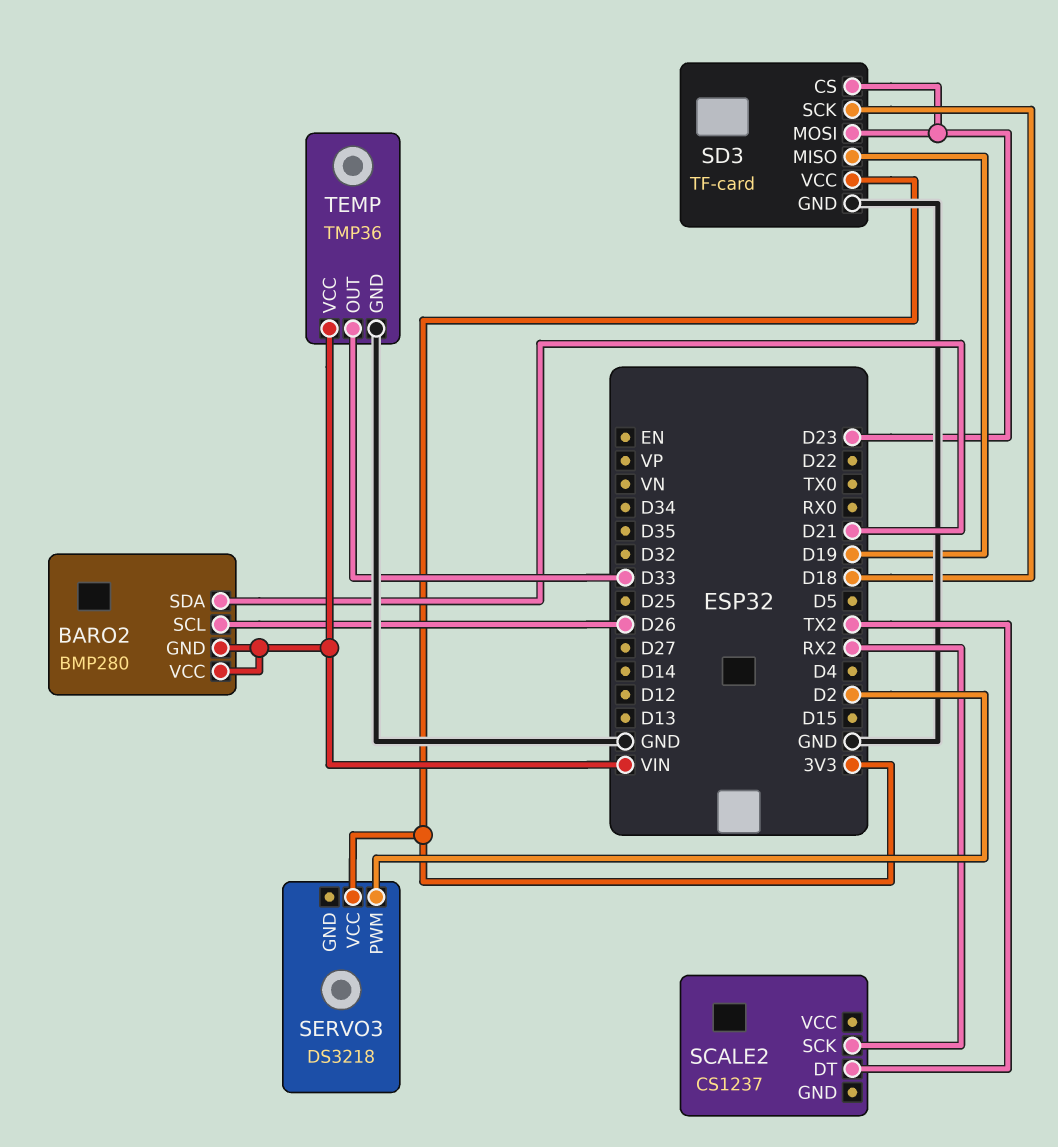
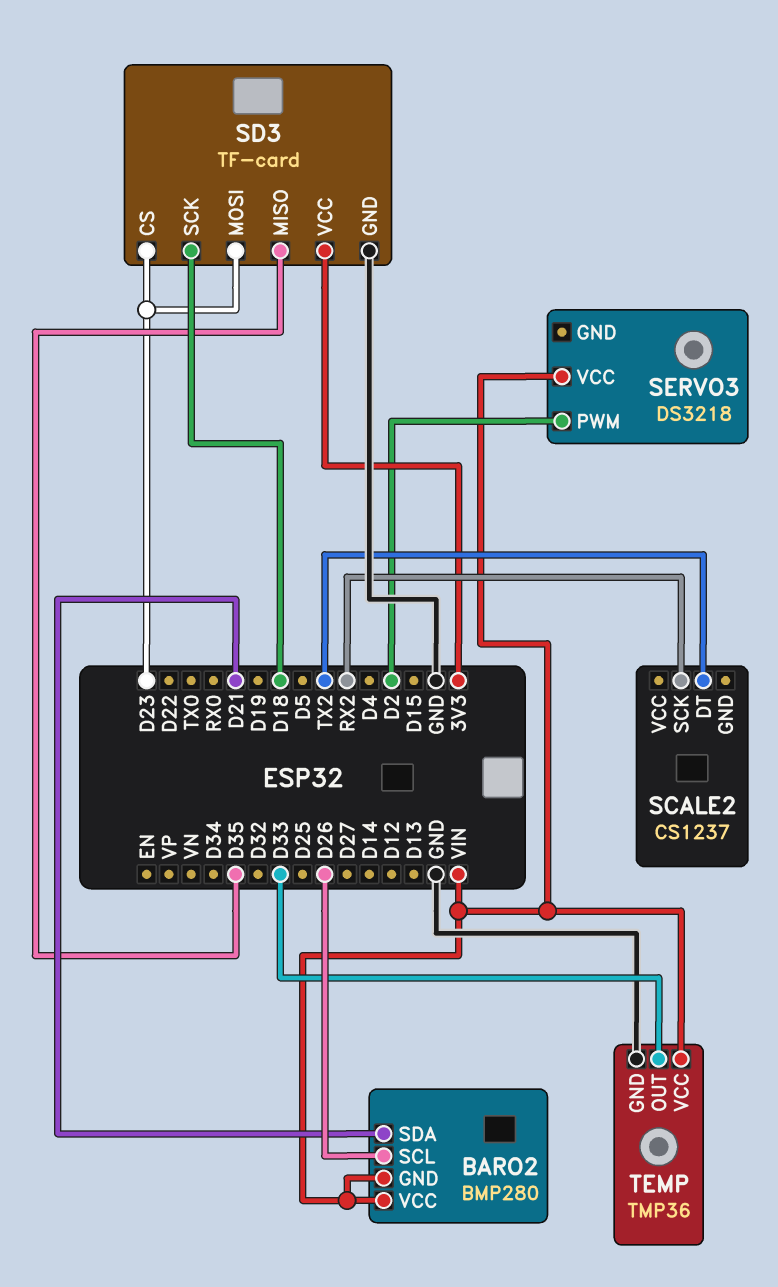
SD3 pin MISO: D19 -> D35
SERVO3 pin VCC: 3V3 -> VIN

